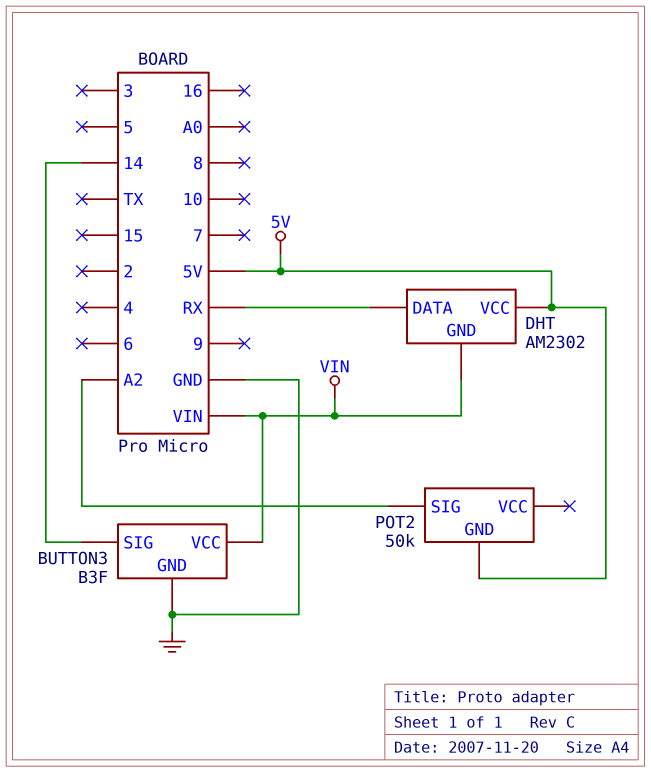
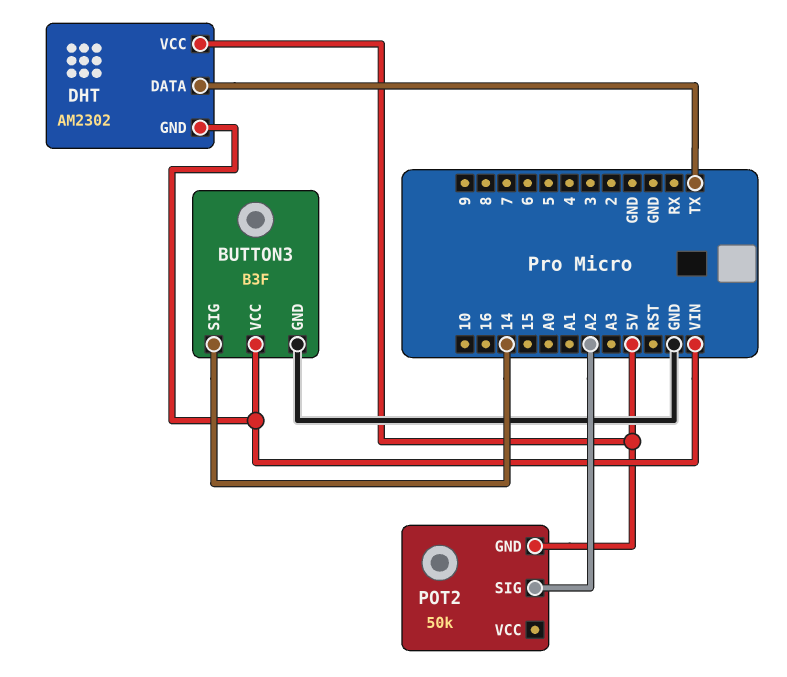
DHT pin DATA: RX -> TX

